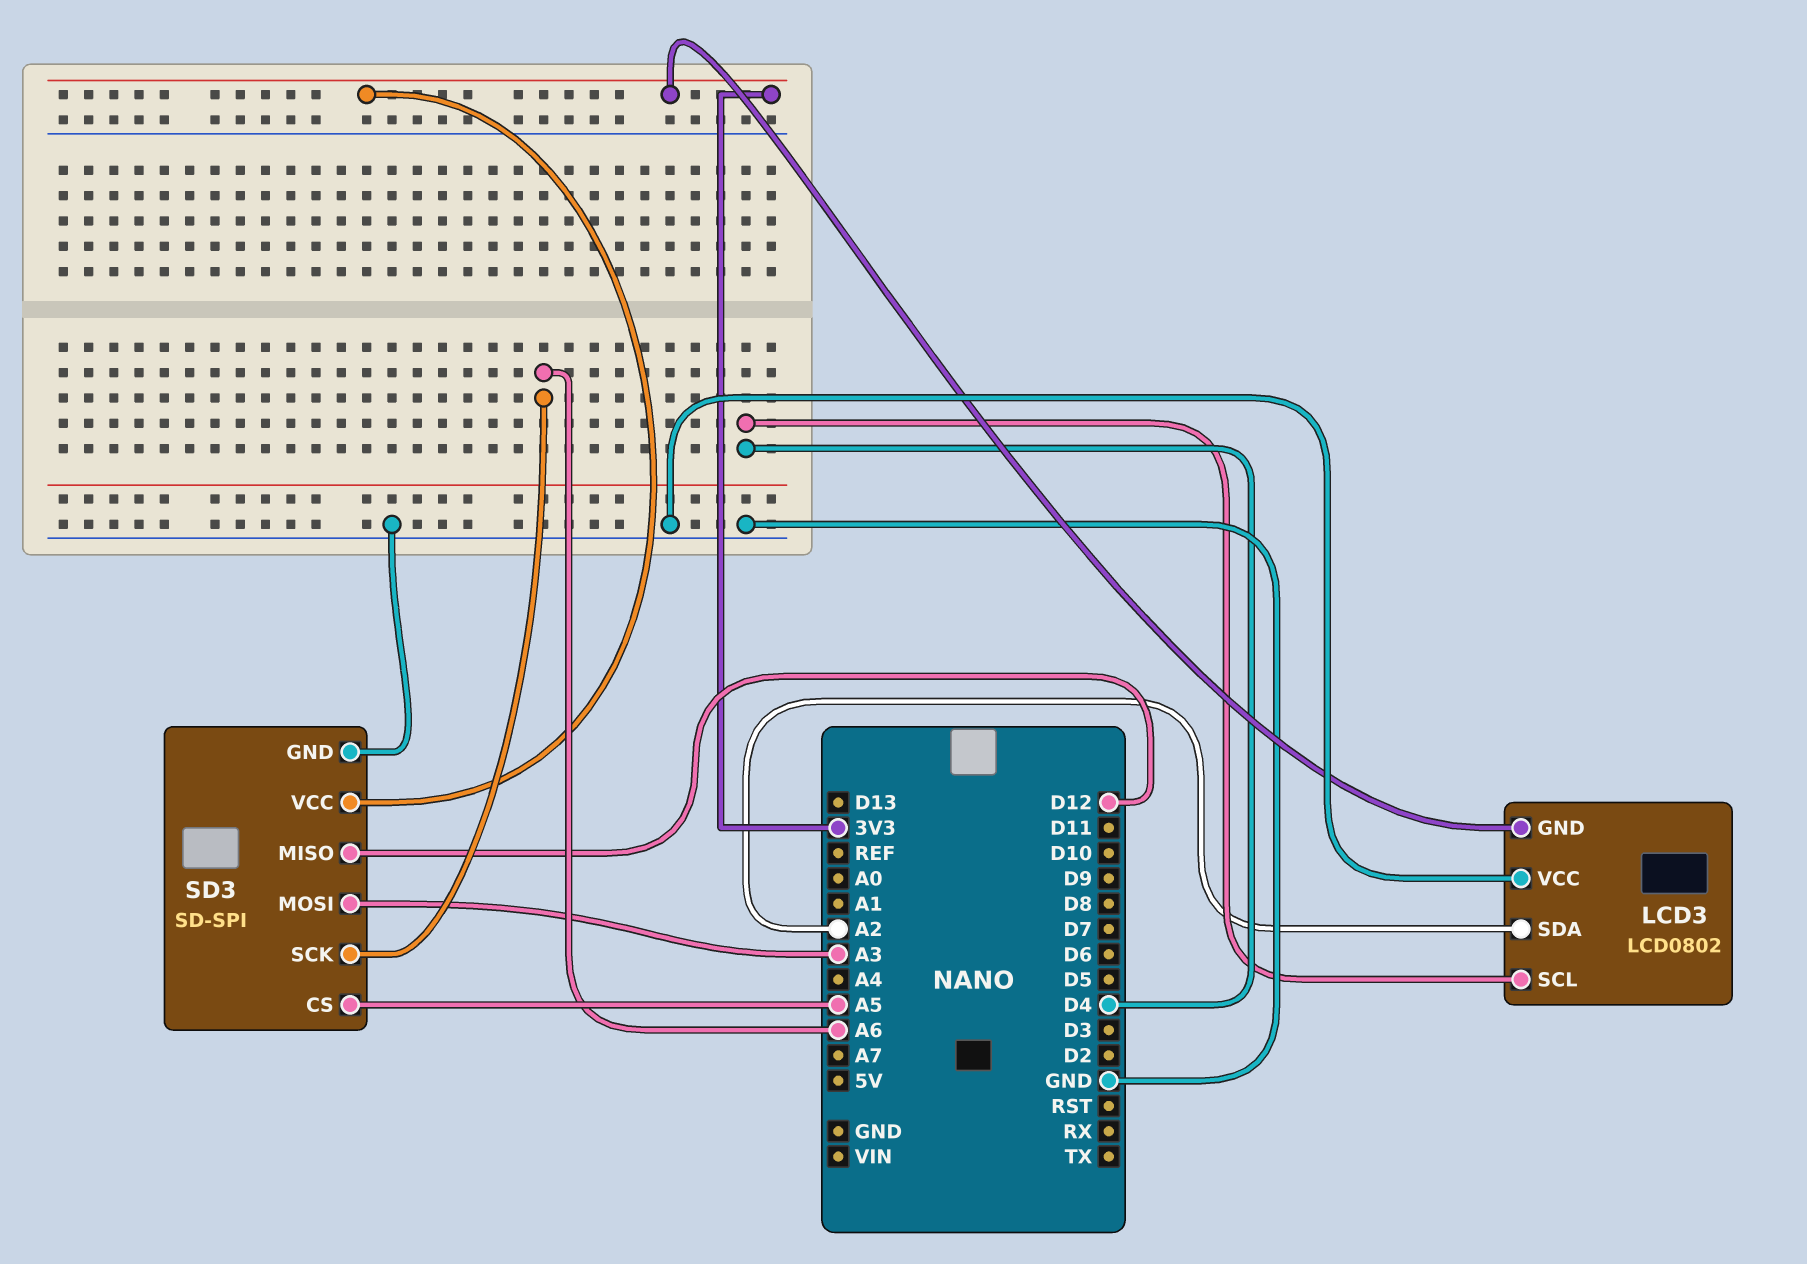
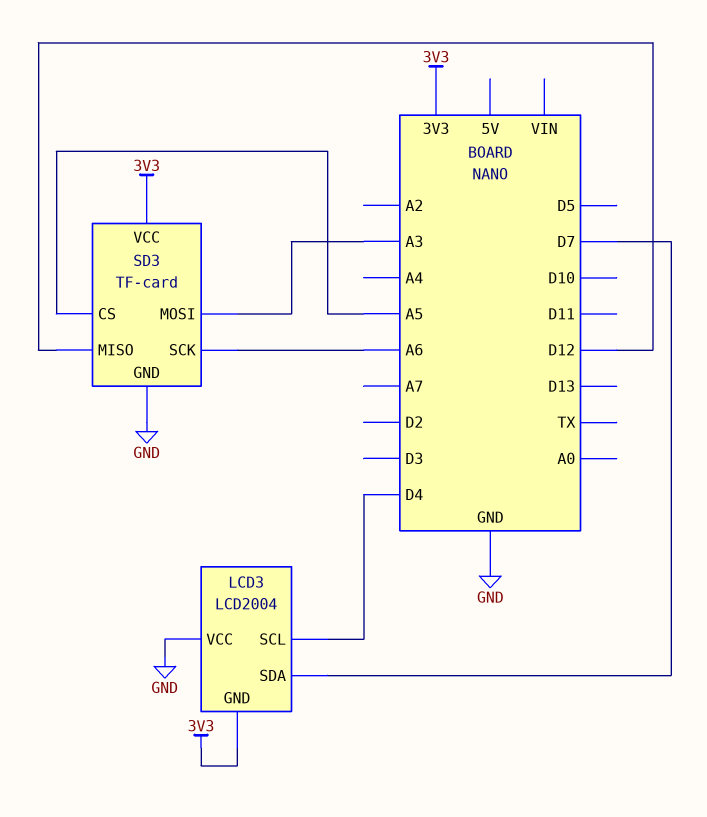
LCD3: LCD0802 -> LCD2004
LCD3 pin SDA: A2 -> D7
SD3: SD-SPI -> TF-card

